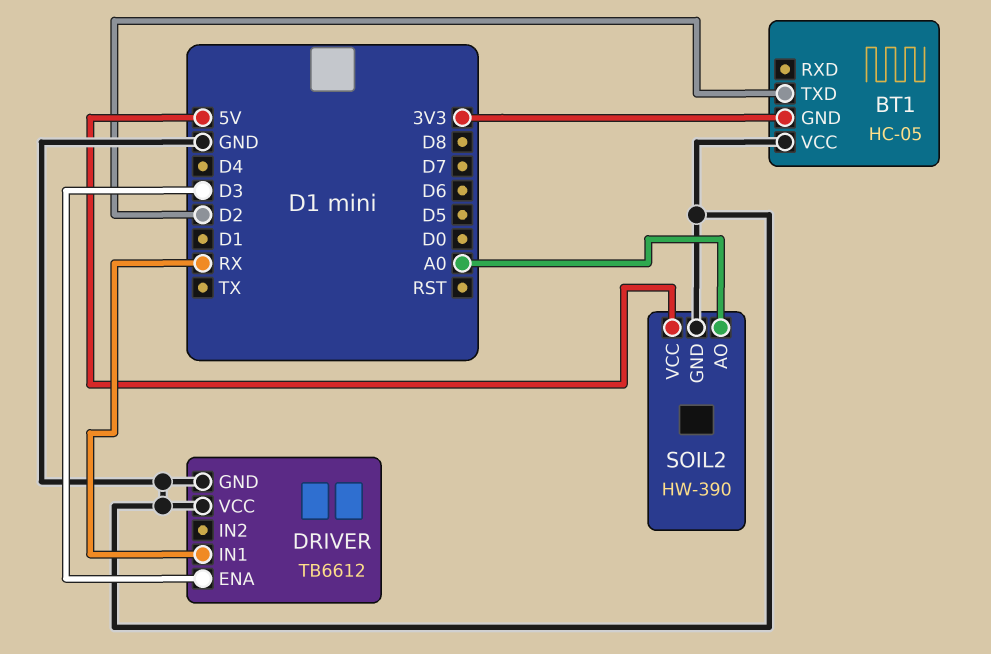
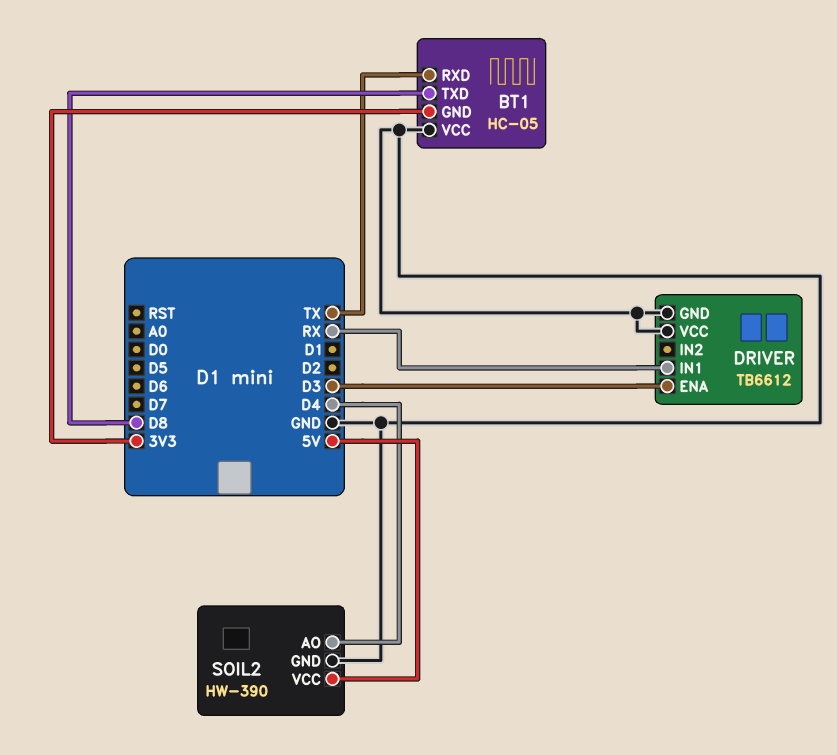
BT1 pin RXD: none -> TX
BT1 pin TXD: D2 -> D8
SOIL2 pin AO: A0 -> D4

